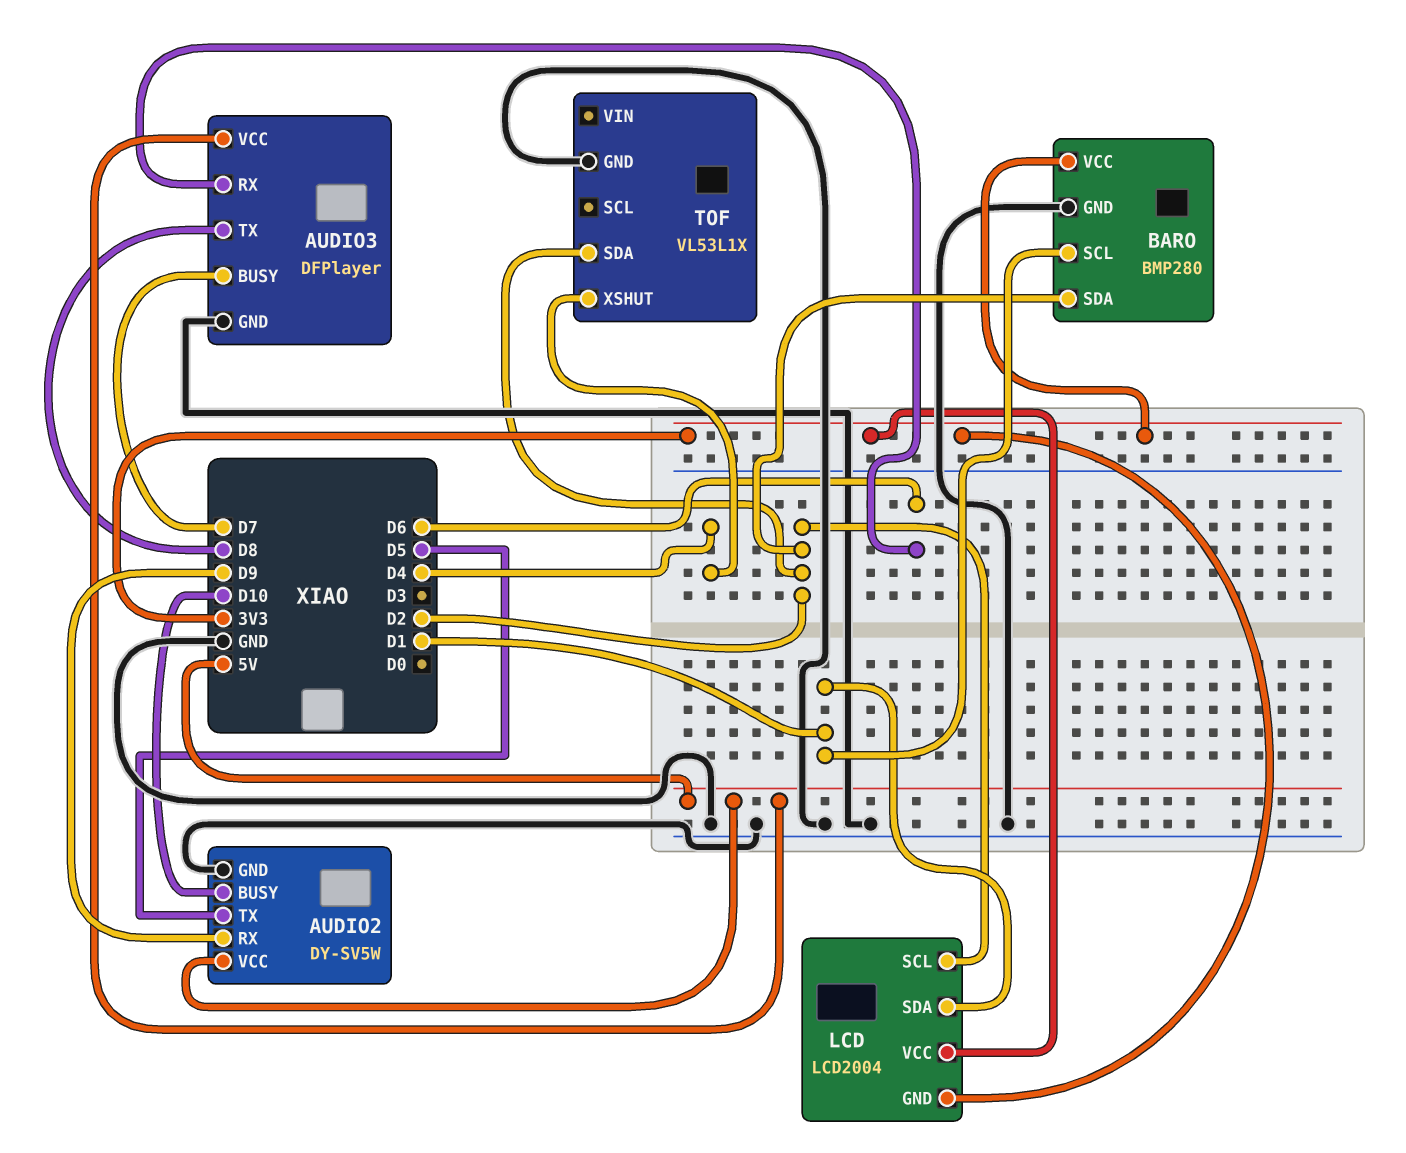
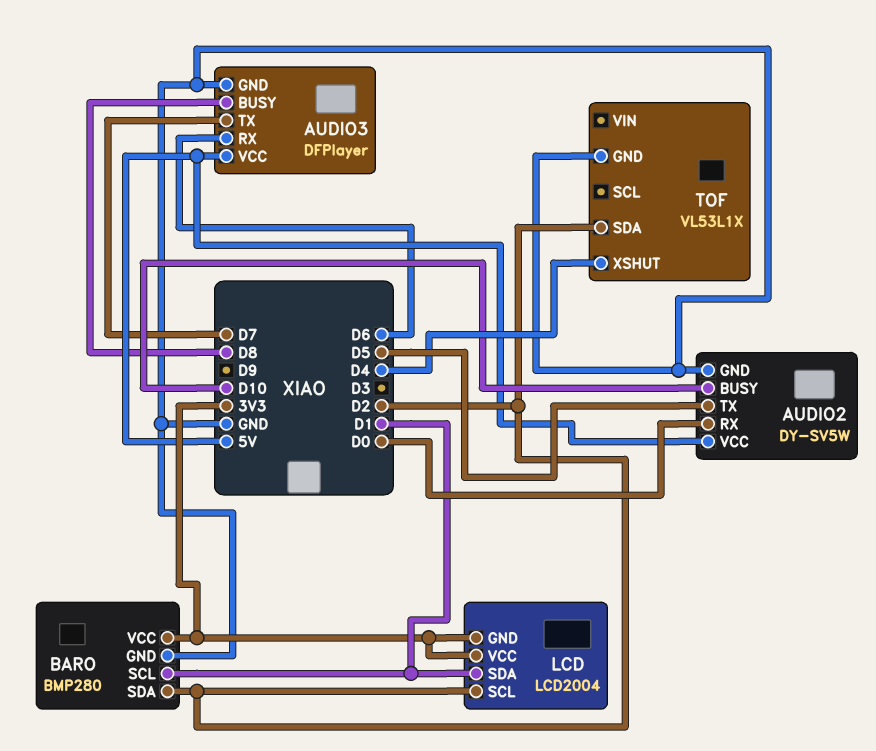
AUDIO2 pin RX: D9 -> D0
AUDIO3 pin BUSY: D7 -> D8
AUDIO3 pin TX: D8 -> D7

